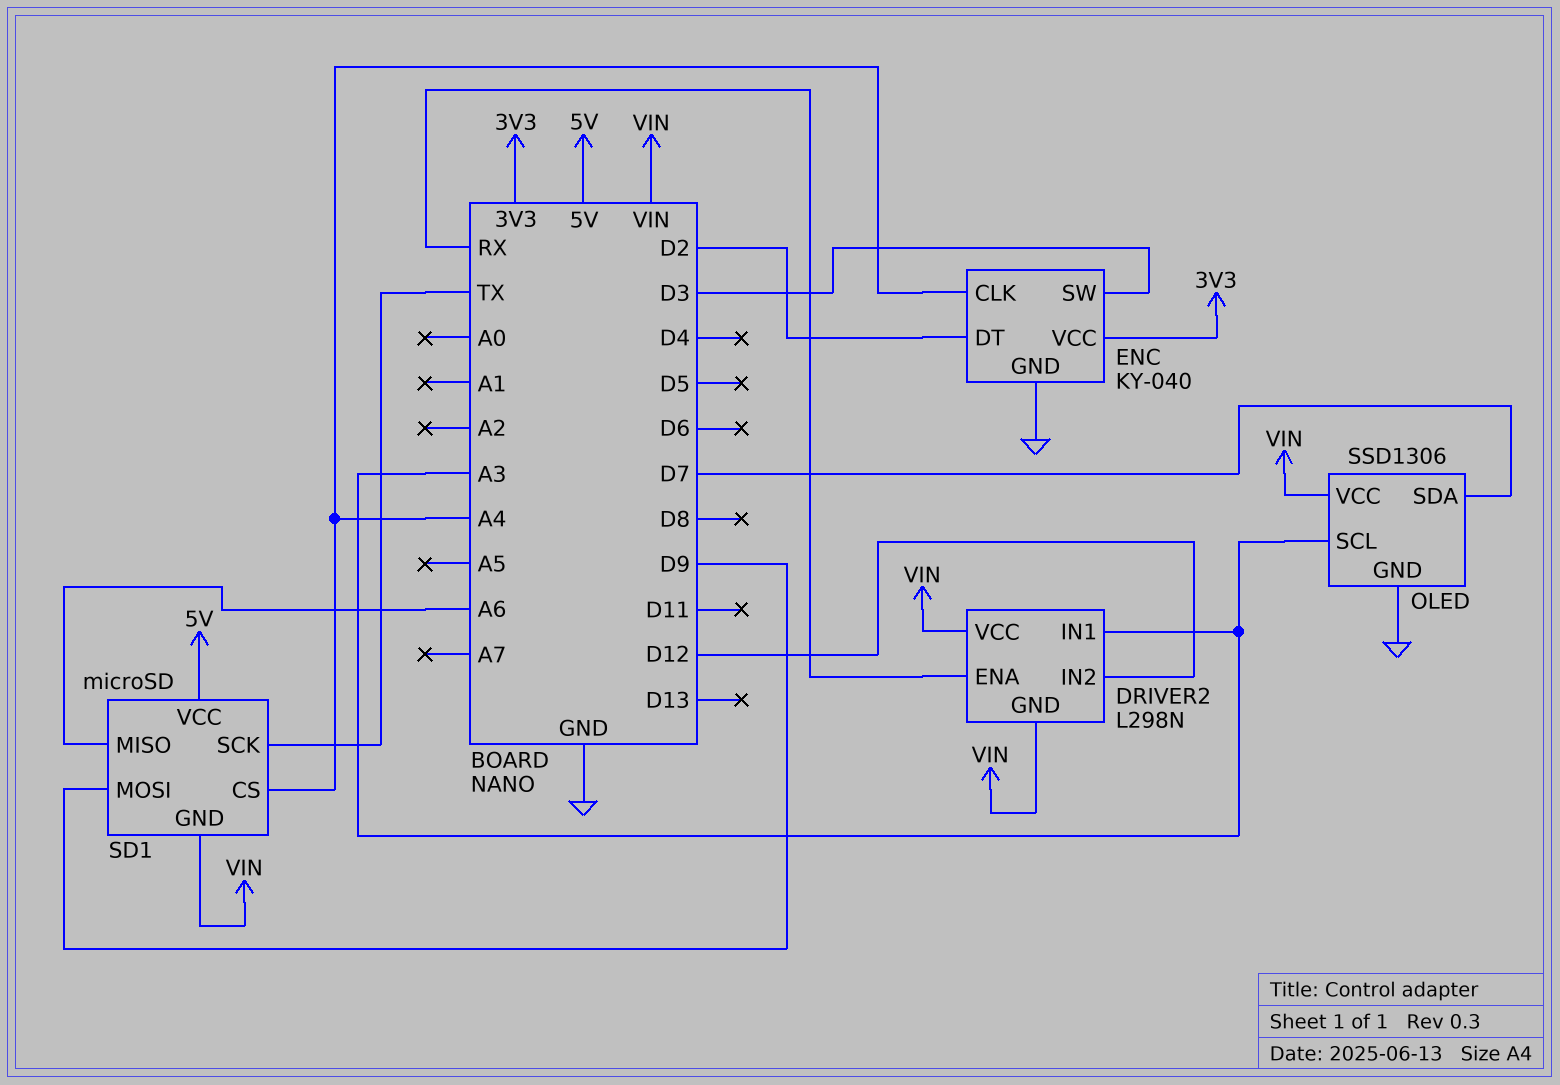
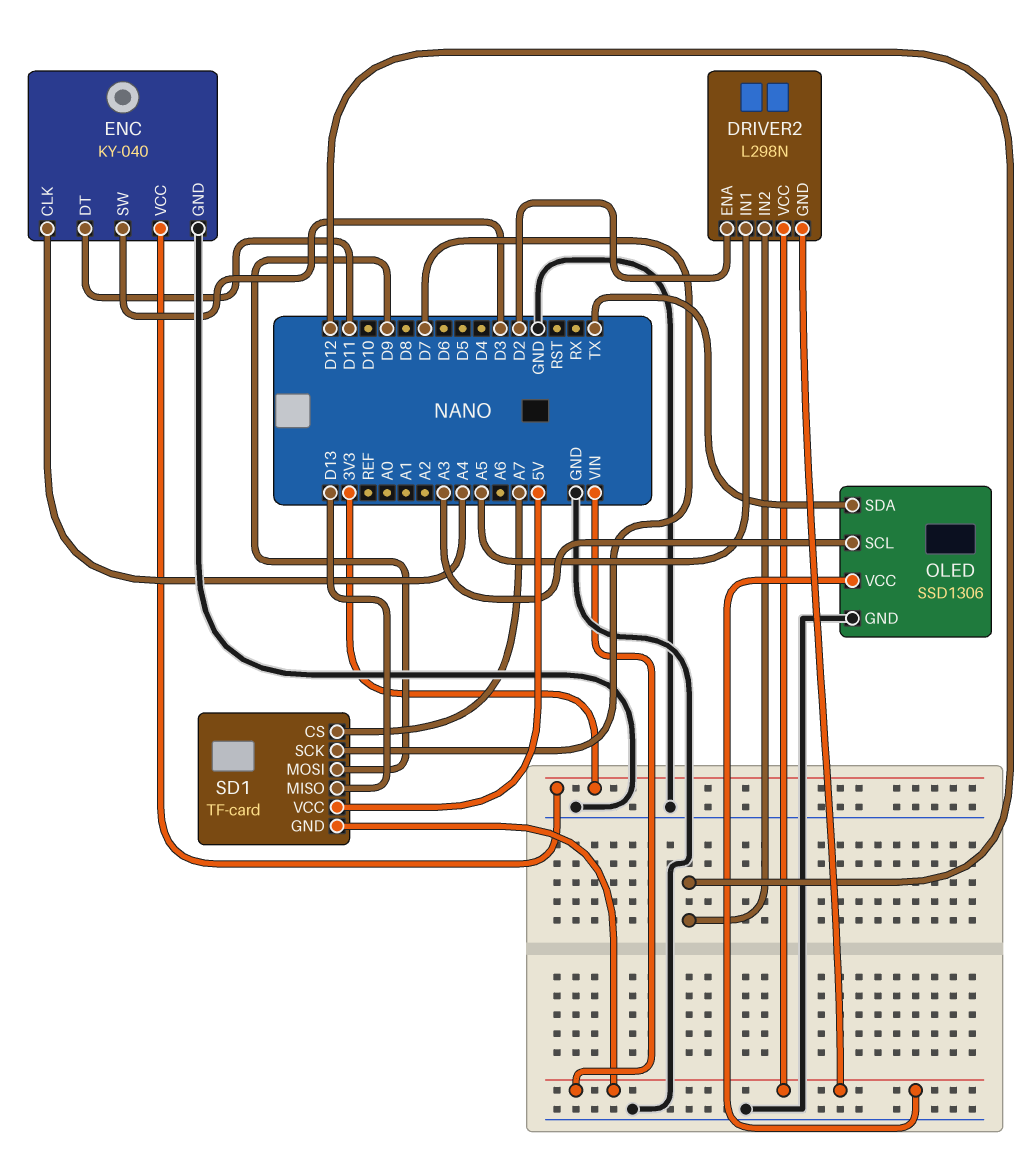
DRIVER2 pin ENA: RX -> D2
DRIVER2 pin IN1: A3 -> A5
ENC pin DT: D2 -> D11
OLED pin SDA: D7 -> TX
SD1: microSD -> TF-card
SD1 pin CS: A4 -> A7
SD1 pin MISO: A6 -> D13
SD1 pin SCK: TX -> D7

